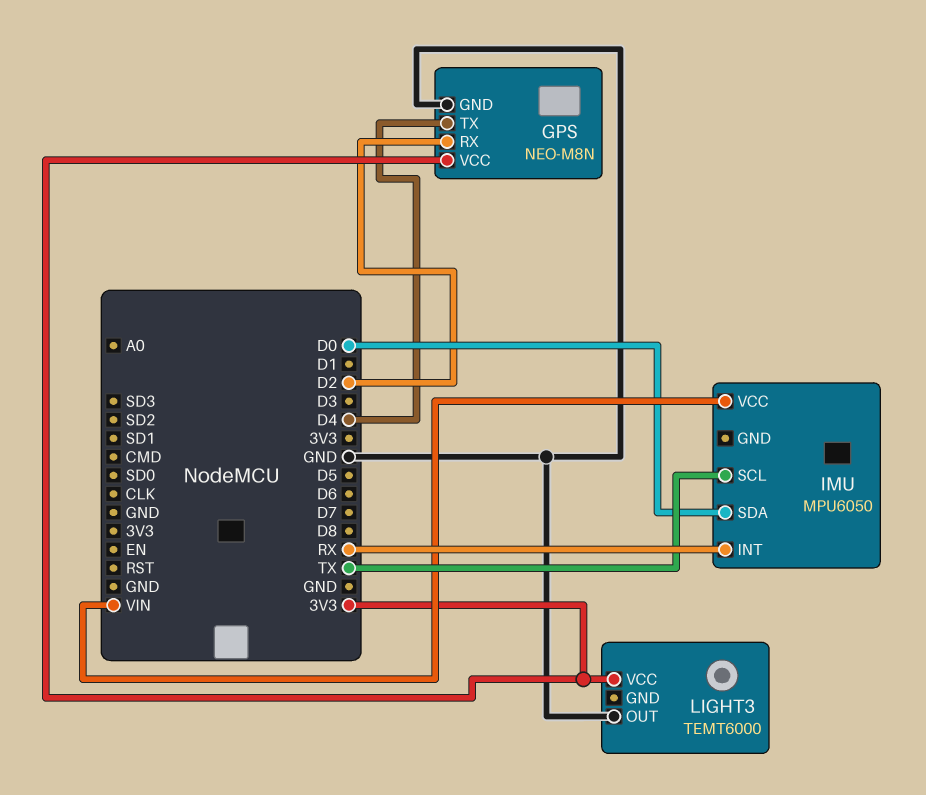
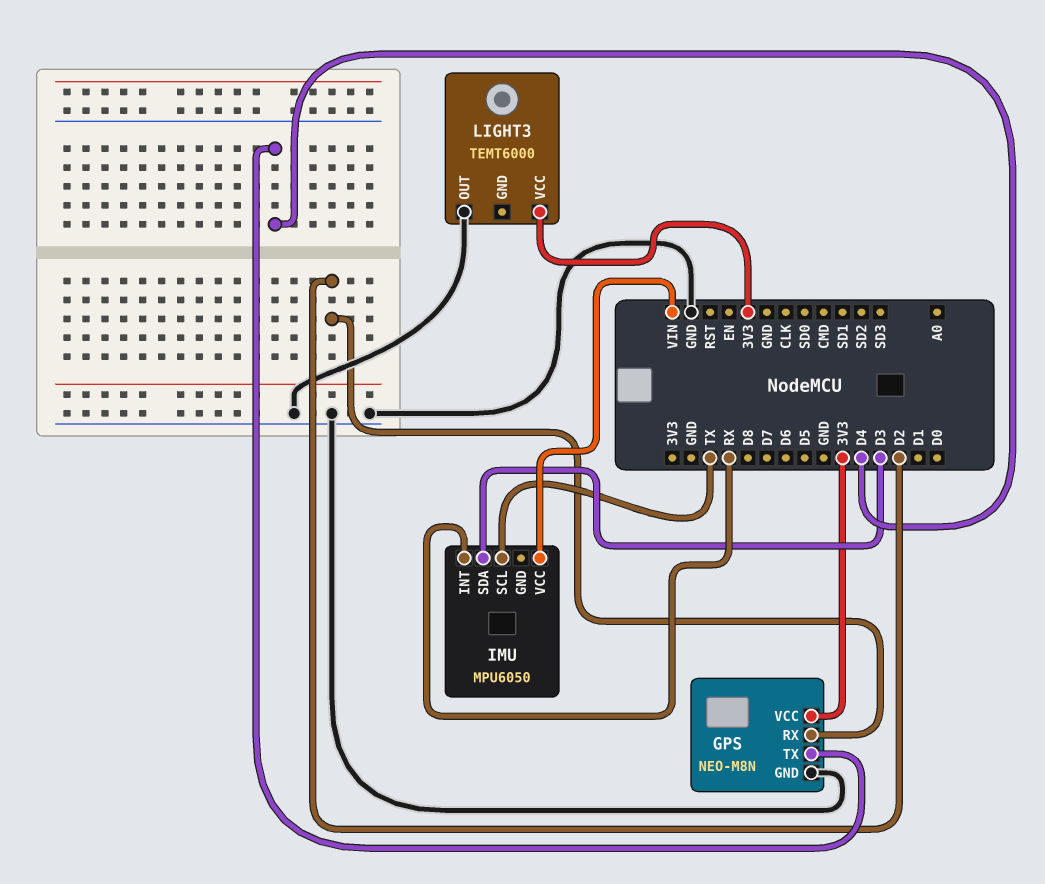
IMU pin SDA: D0 -> D3

